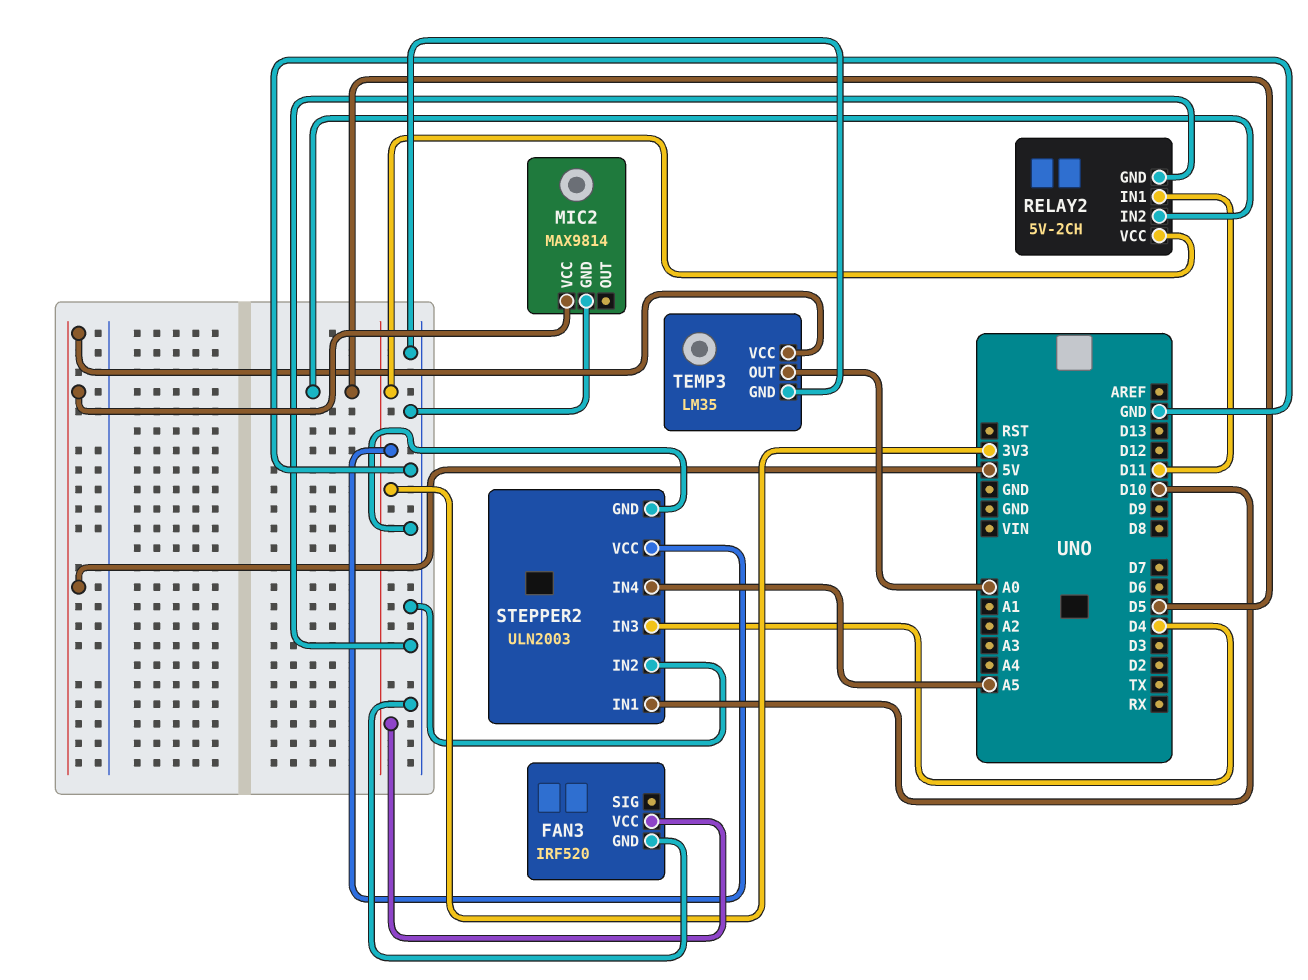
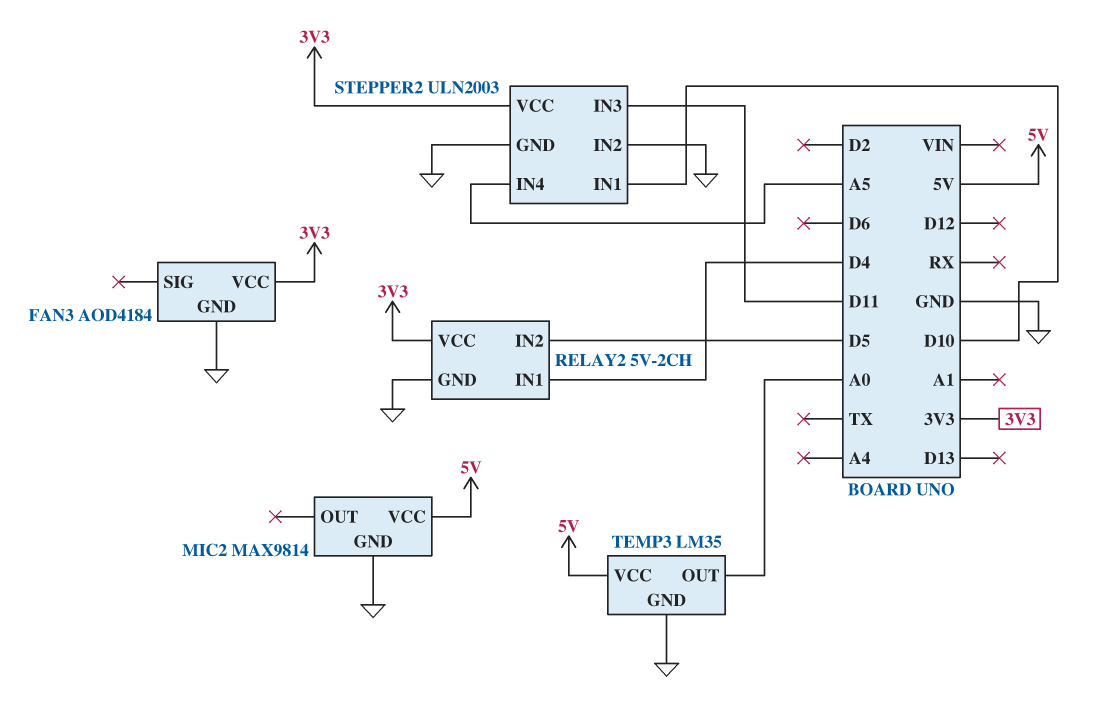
FAN3: IRF520 -> AOD4184
RELAY2 pin IN1: D11 -> D4
STEPPER2 pin IN3: D4 -> D11

